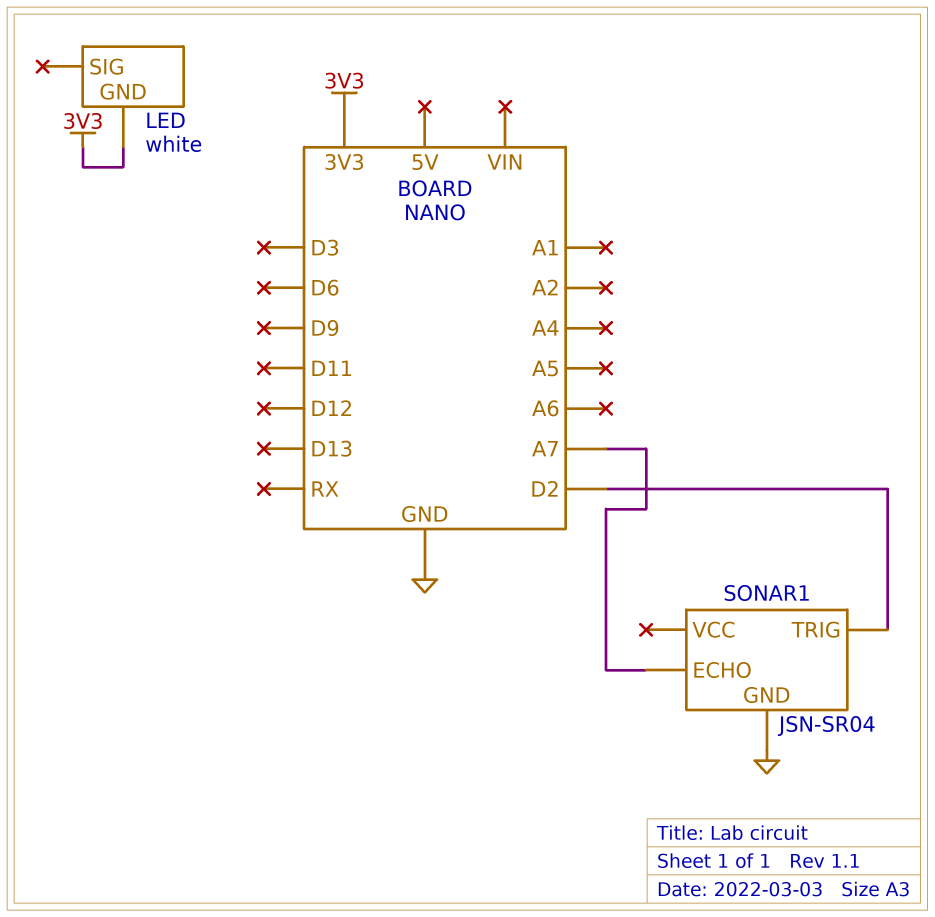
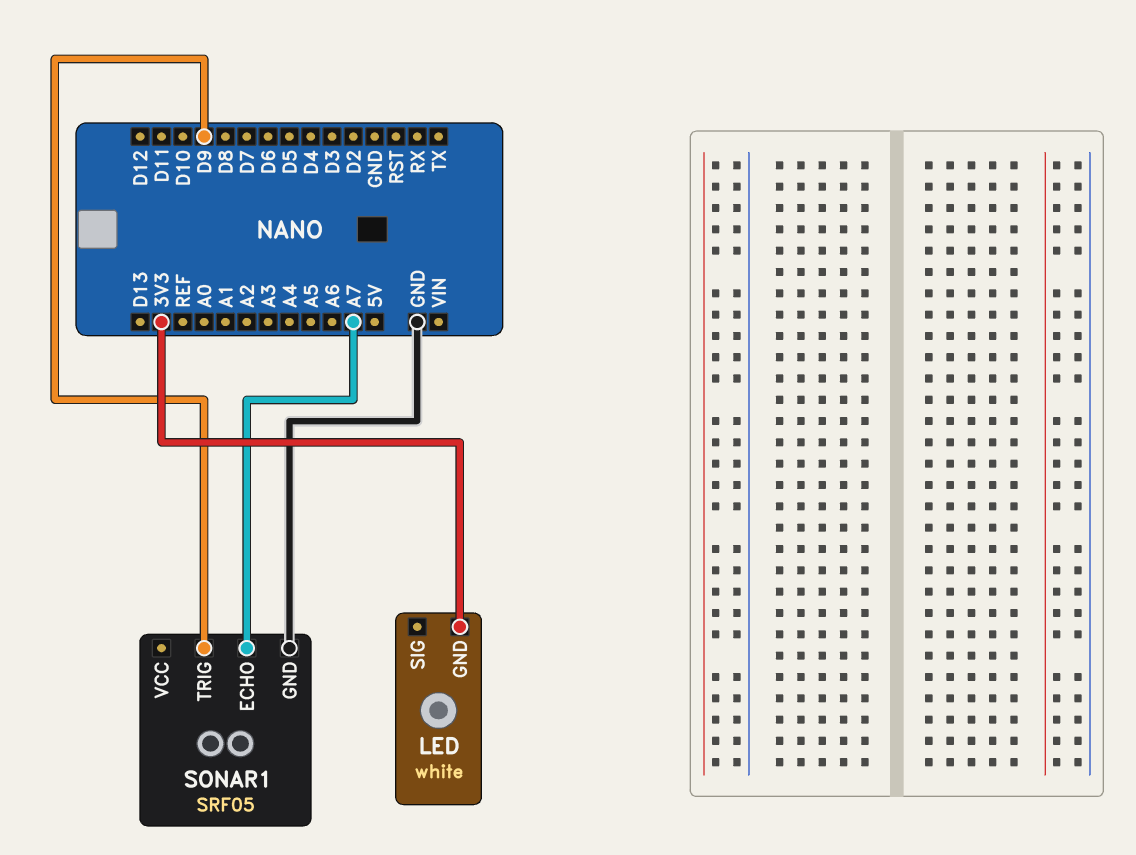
SONAR1: JSN-SR04 -> SRF05
SONAR1 pin TRIG: D2 -> D9

